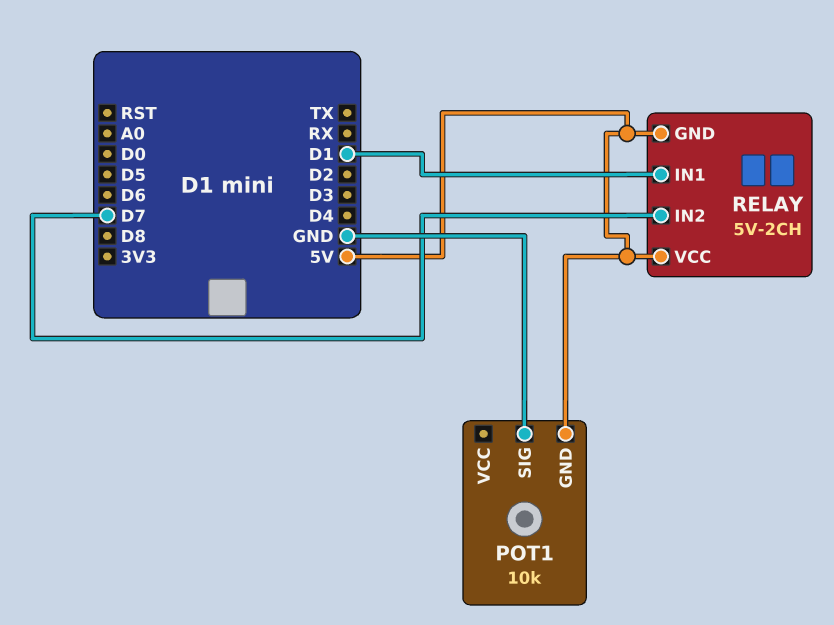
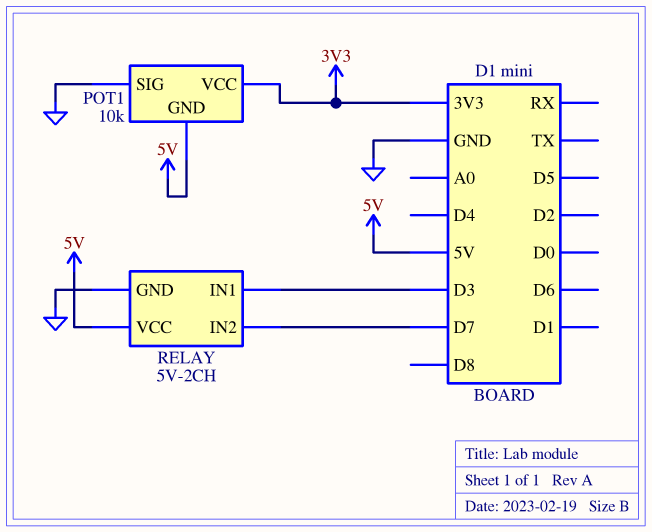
POT1 pin VCC: none -> 3V3
RELAY pin GND: 5V -> GND
RELAY pin IN1: D1 -> D3

